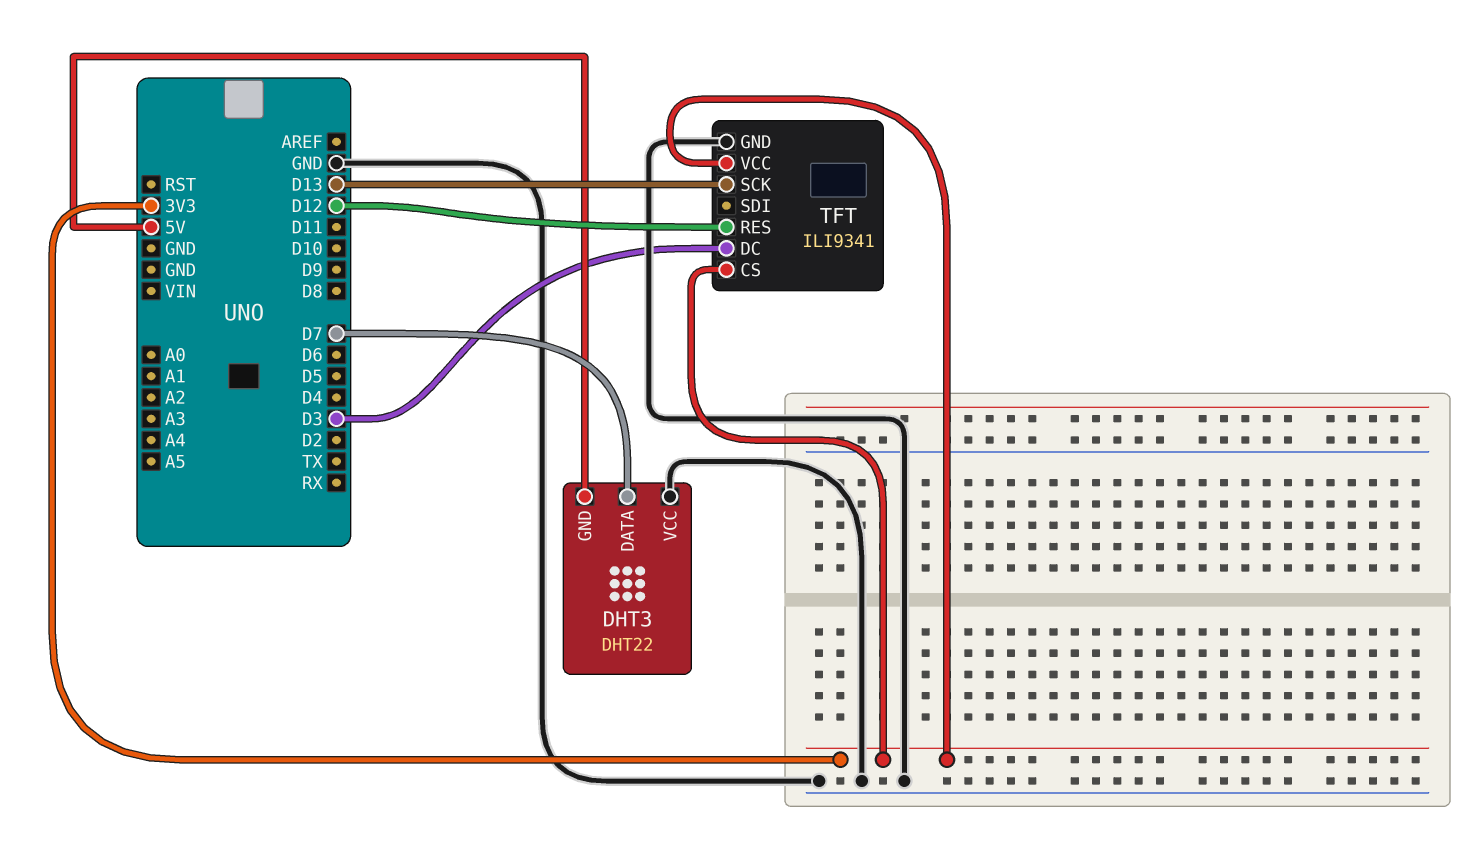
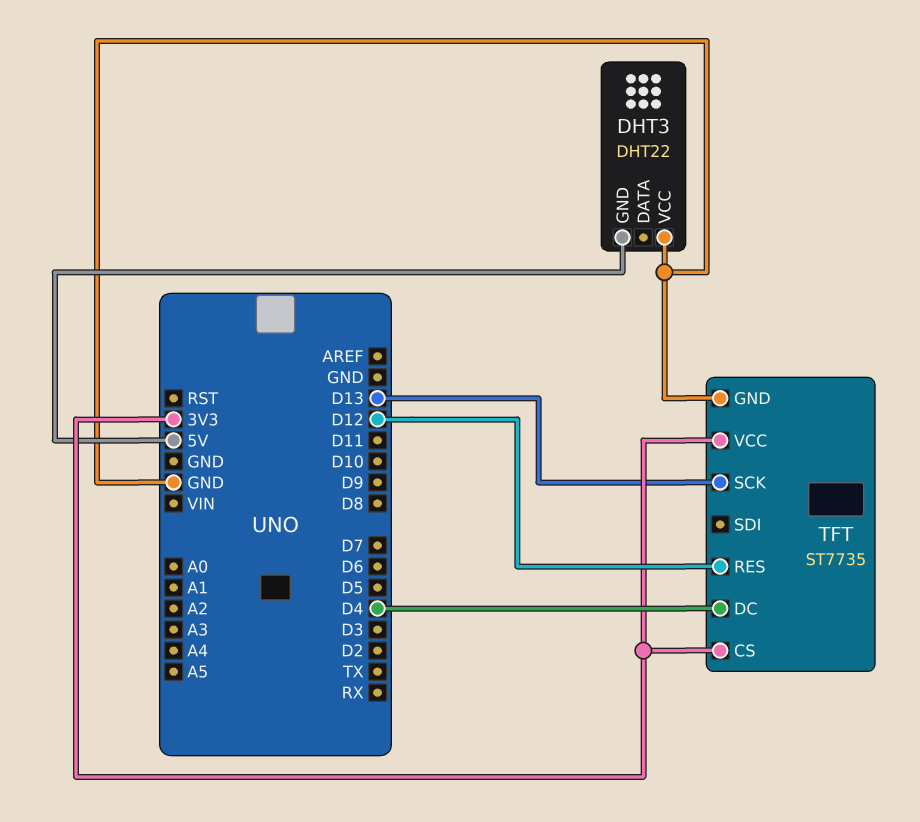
DHT3 pin DATA: D7 -> none
TFT: ILI9341 -> ST7735
TFT pin DC: D3 -> D4

